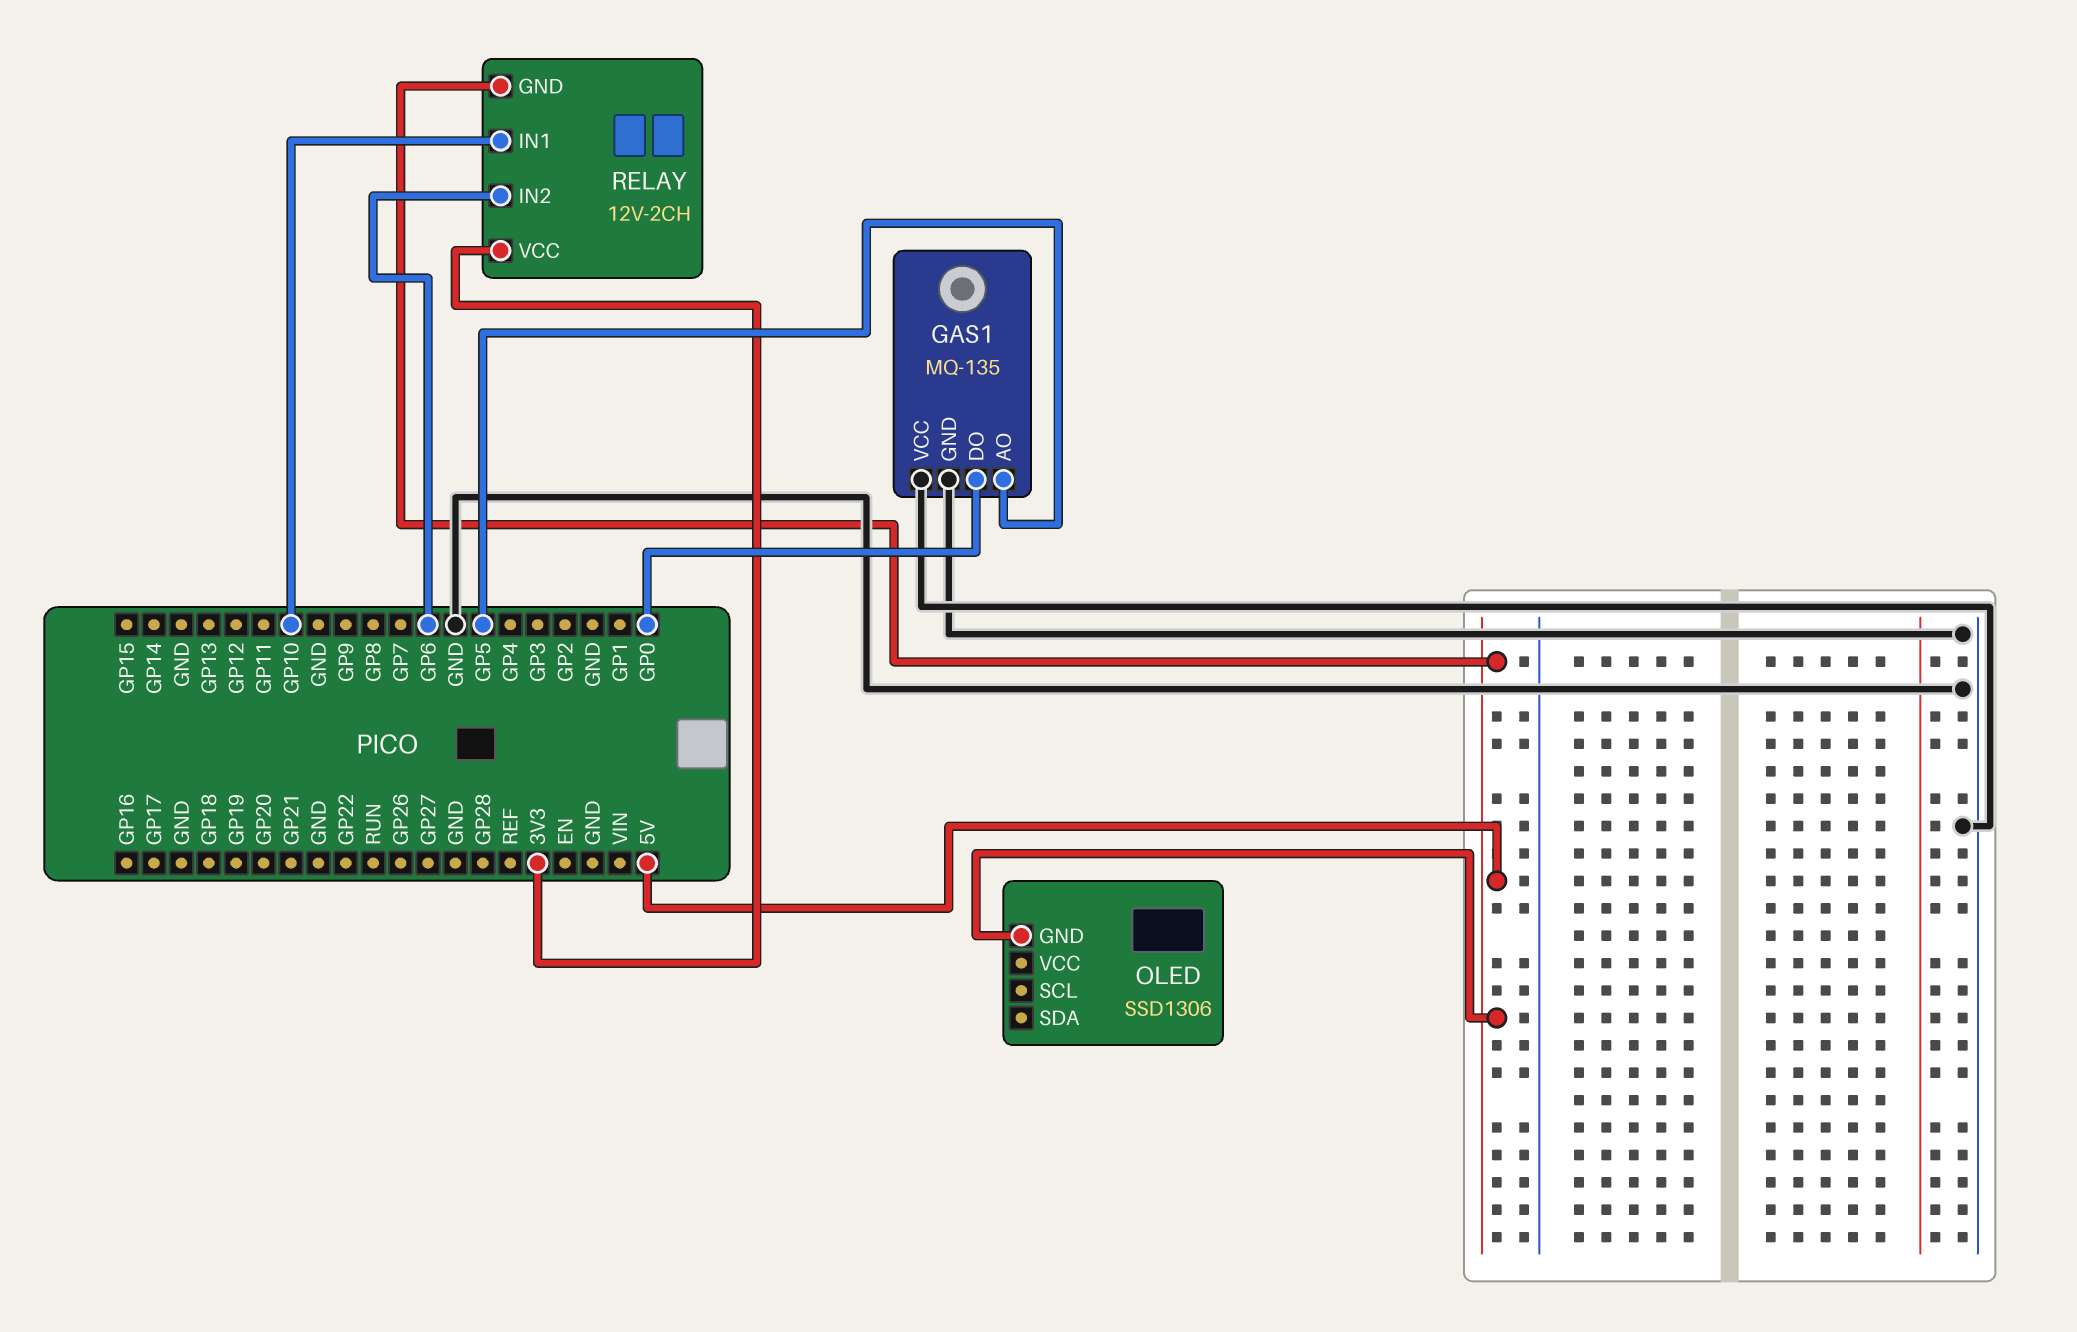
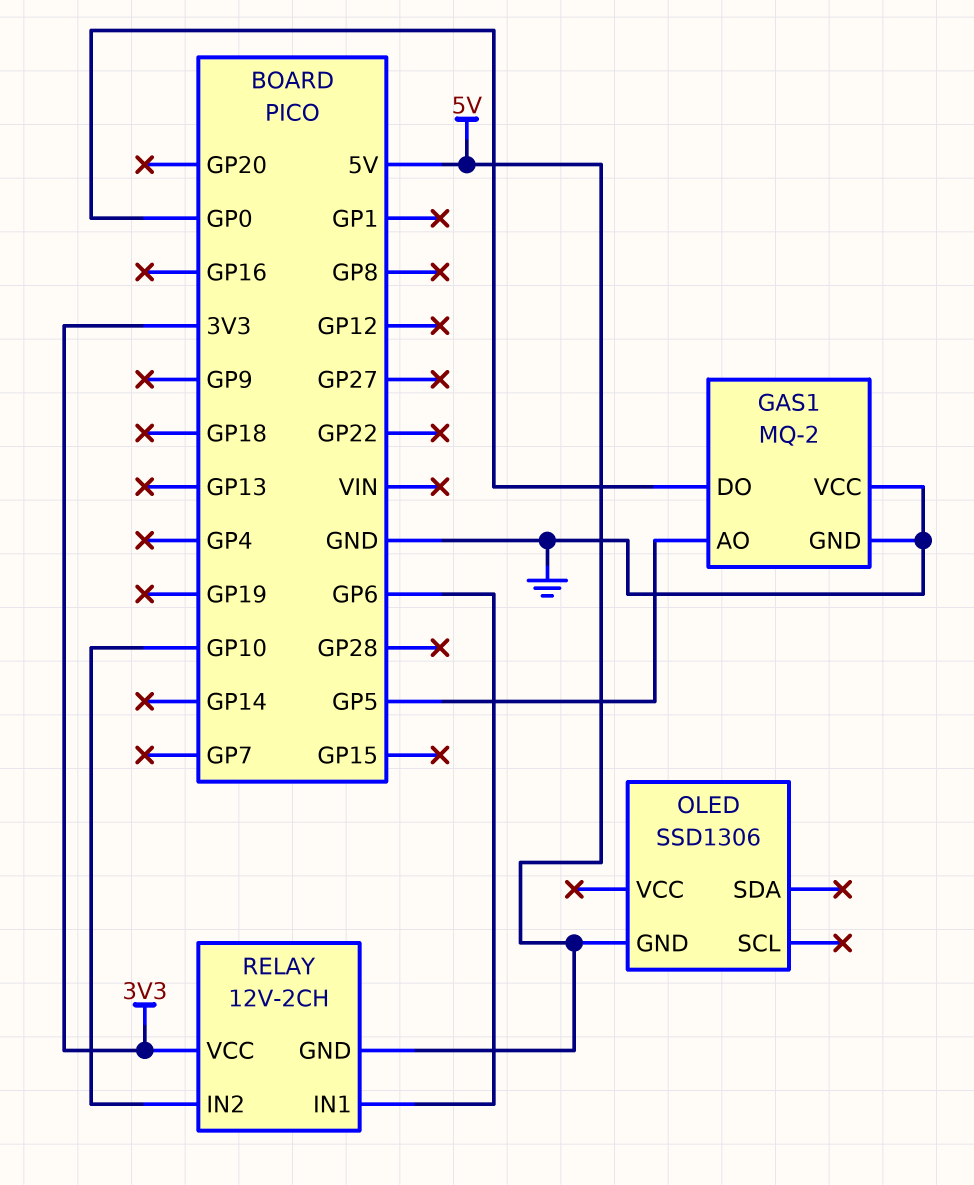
GAS1: MQ-135 -> MQ-2
RELAY pin IN1: GP10 -> GP6
RELAY pin IN2: GP6 -> GP10

